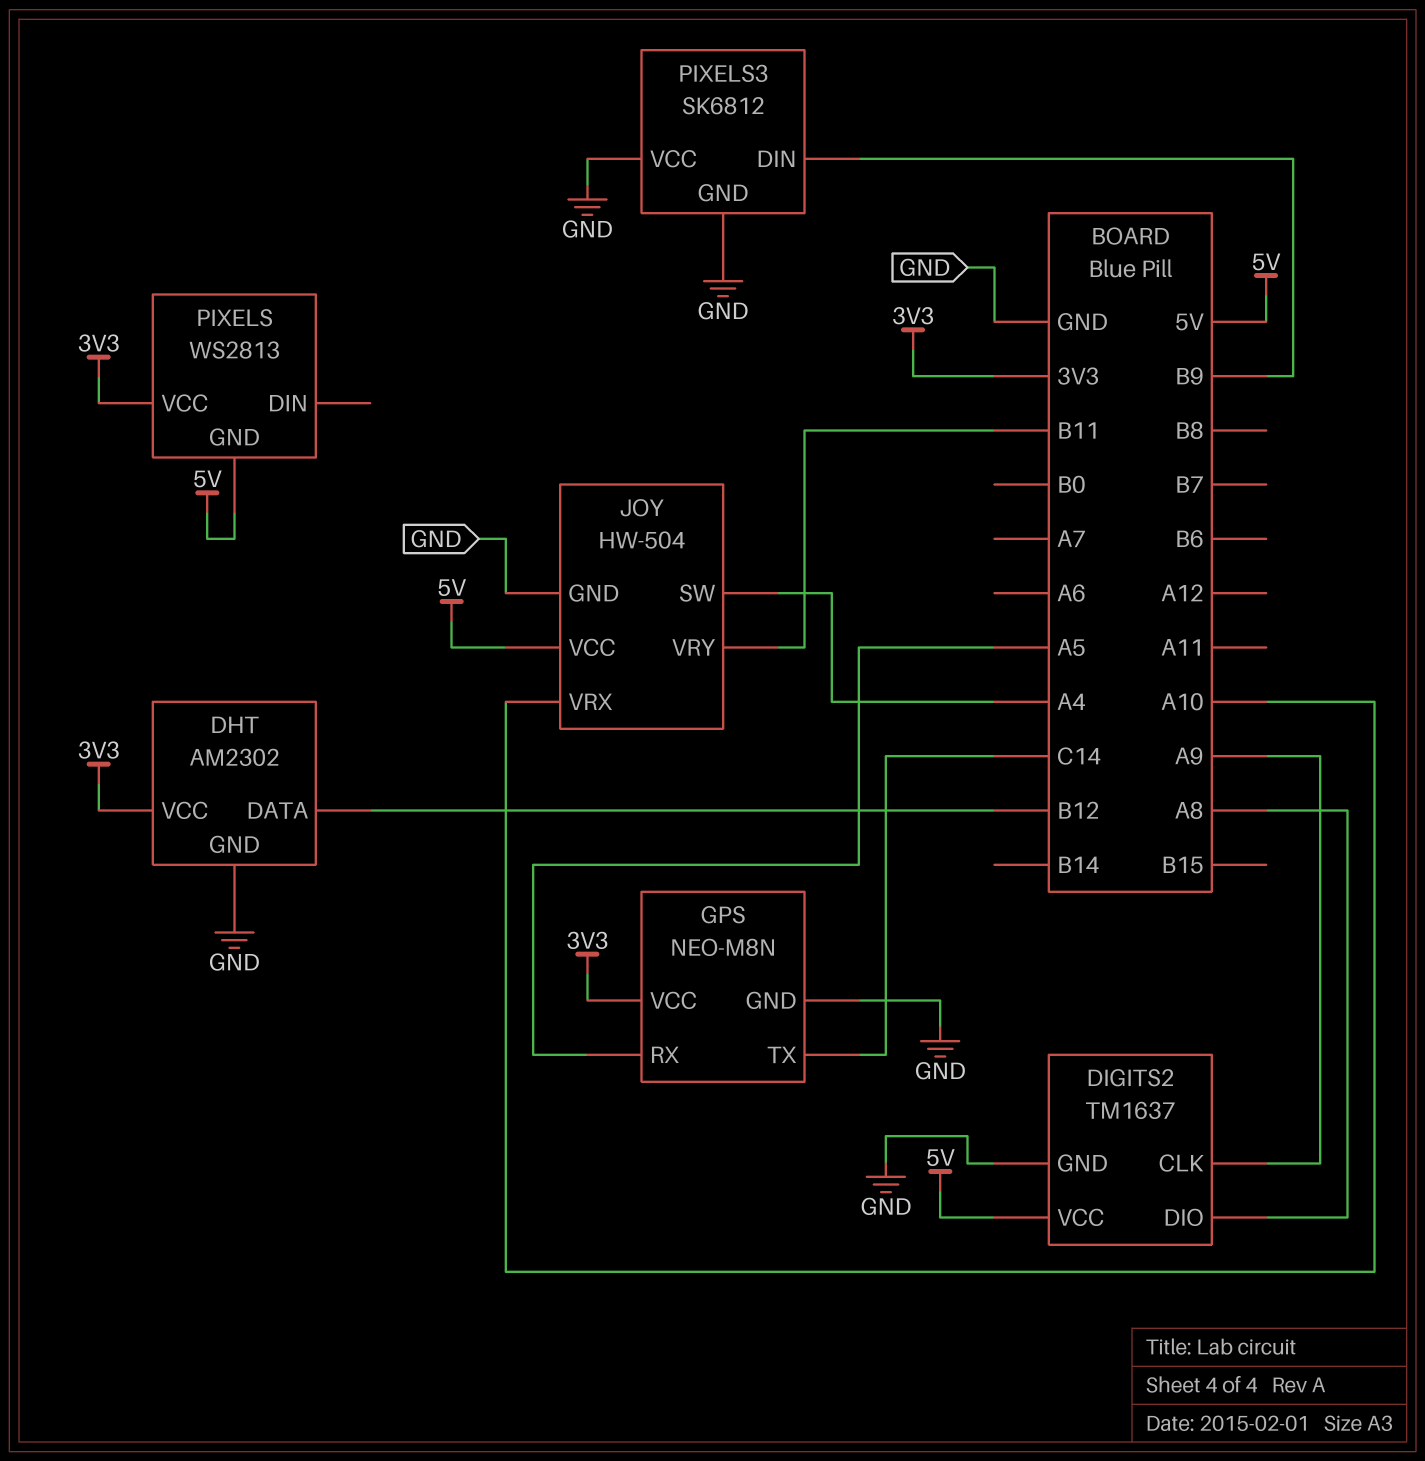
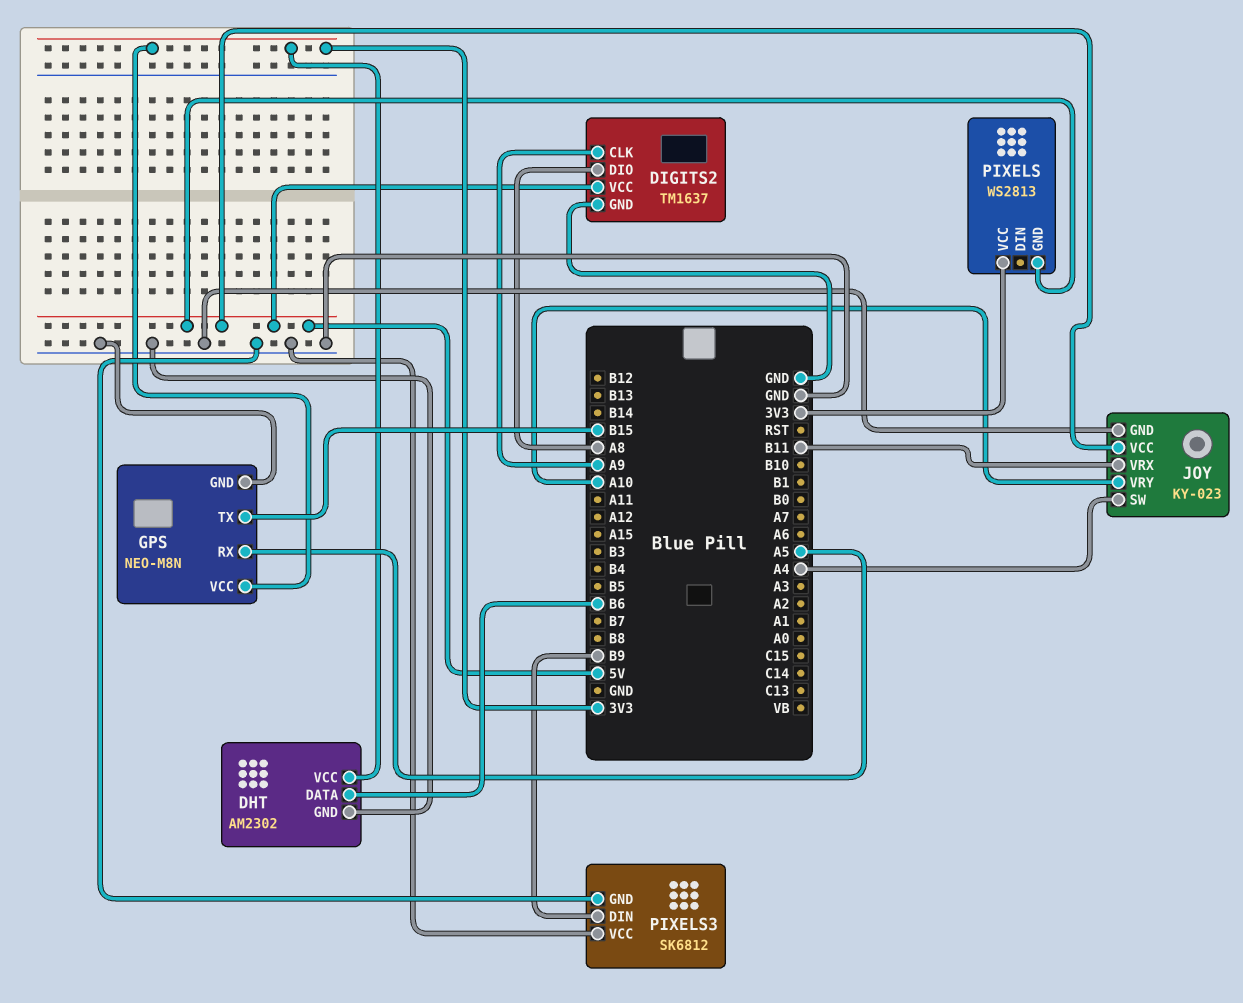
DHT pin DATA: B12 -> B6
GPS pin TX: C14 -> B15
JOY: HW-504 -> KY-023
JOY pin VRX: A10 -> B11
JOY pin VRY: B11 -> A10

